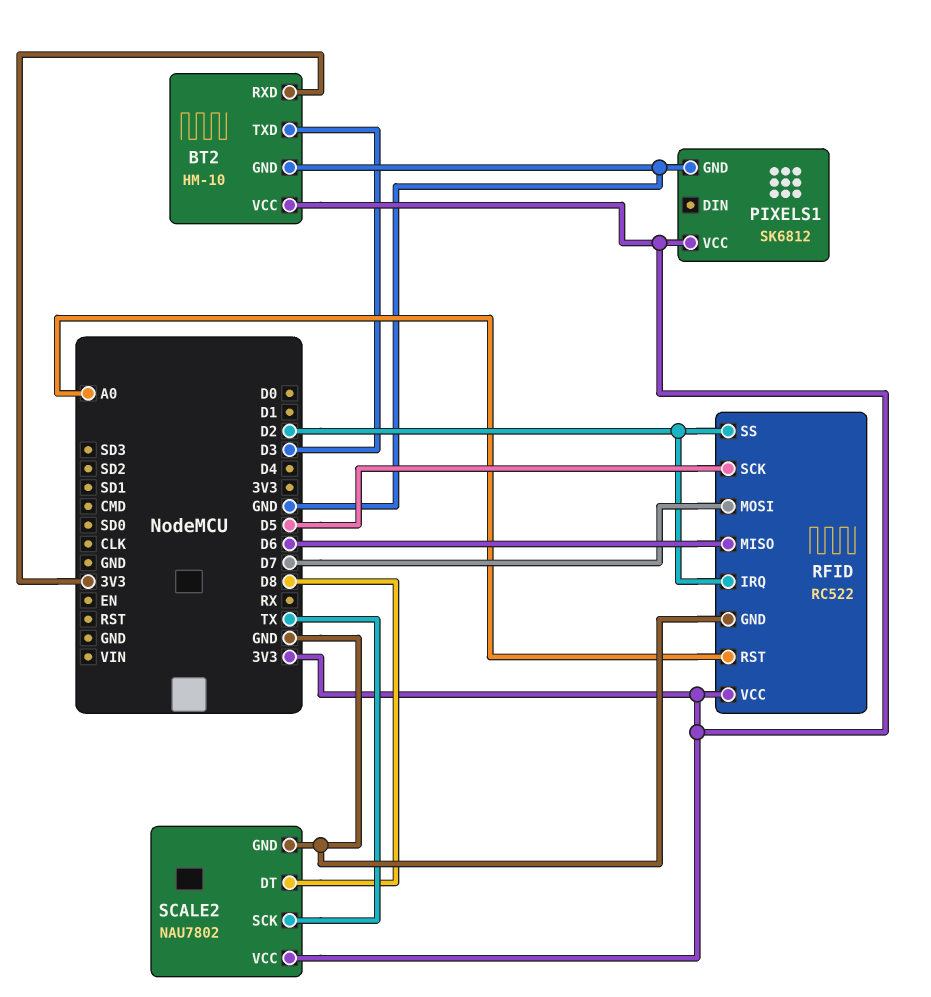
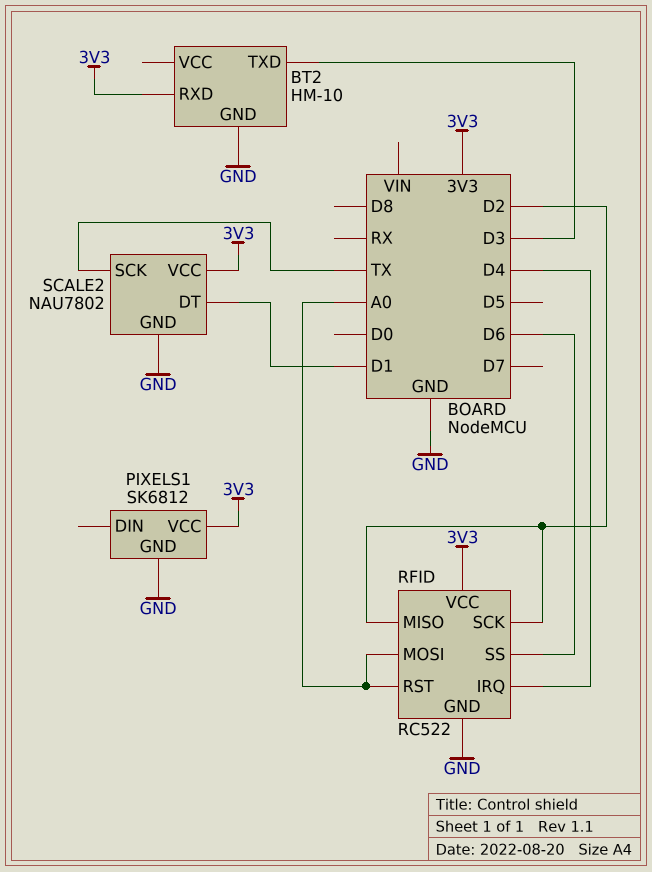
BT2 pin VCC: 3V3 -> none
RFID pin IRQ: D2 -> D4
RFID pin MISO: D6 -> D2
RFID pin MOSI: D7 -> A0
RFID pin SCK: D5 -> D2
RFID pin SS: D2 -> D6
SCALE2 pin DT: D8 -> D1

